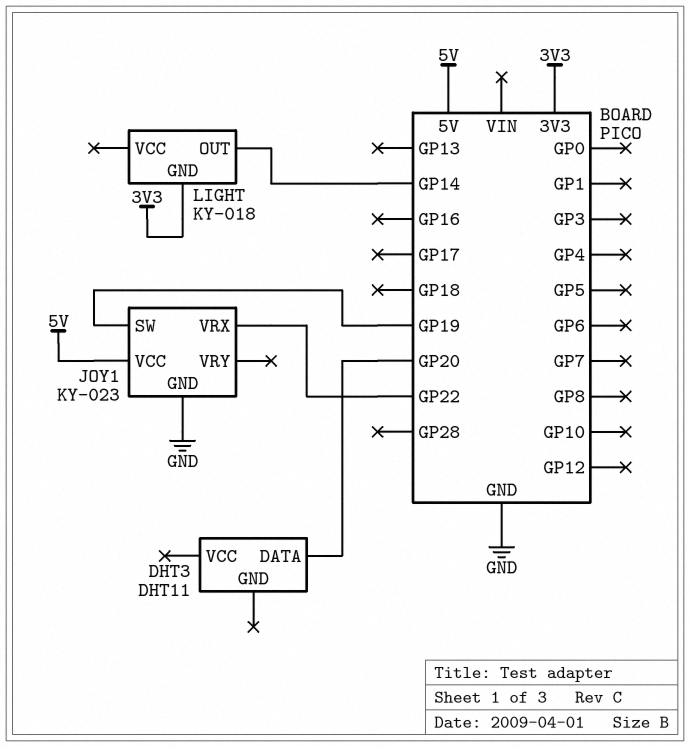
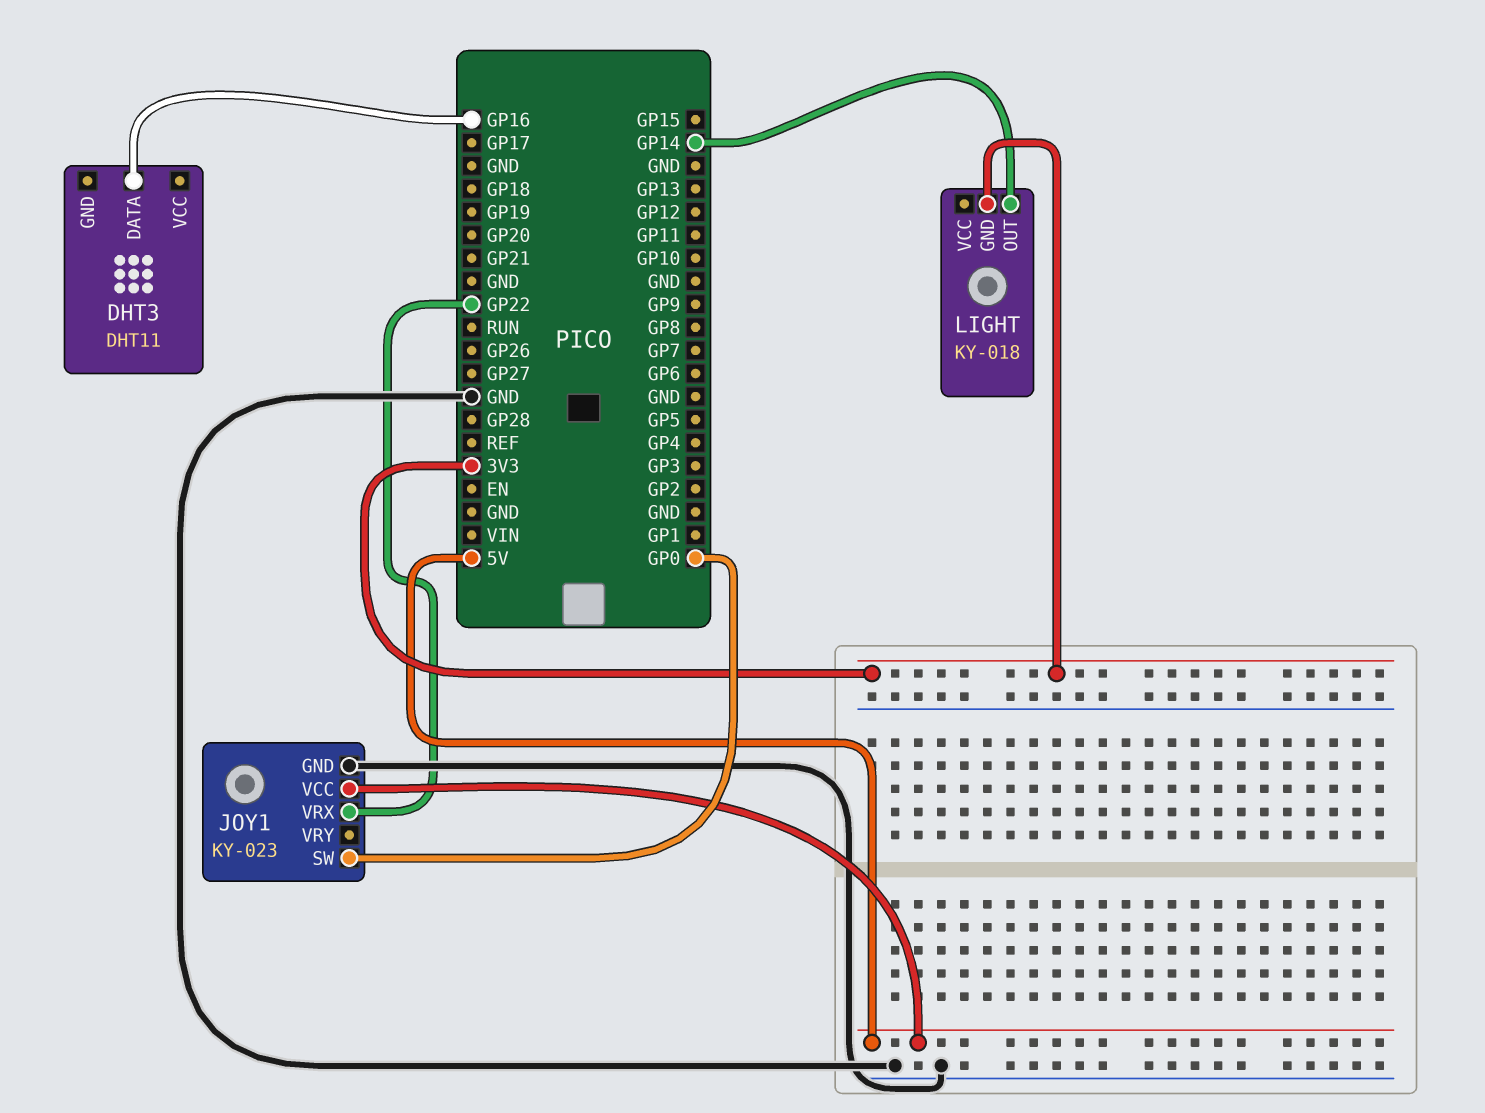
DHT3 pin DATA: GP20 -> GP16
JOY1 pin SW: GP19 -> GP0

